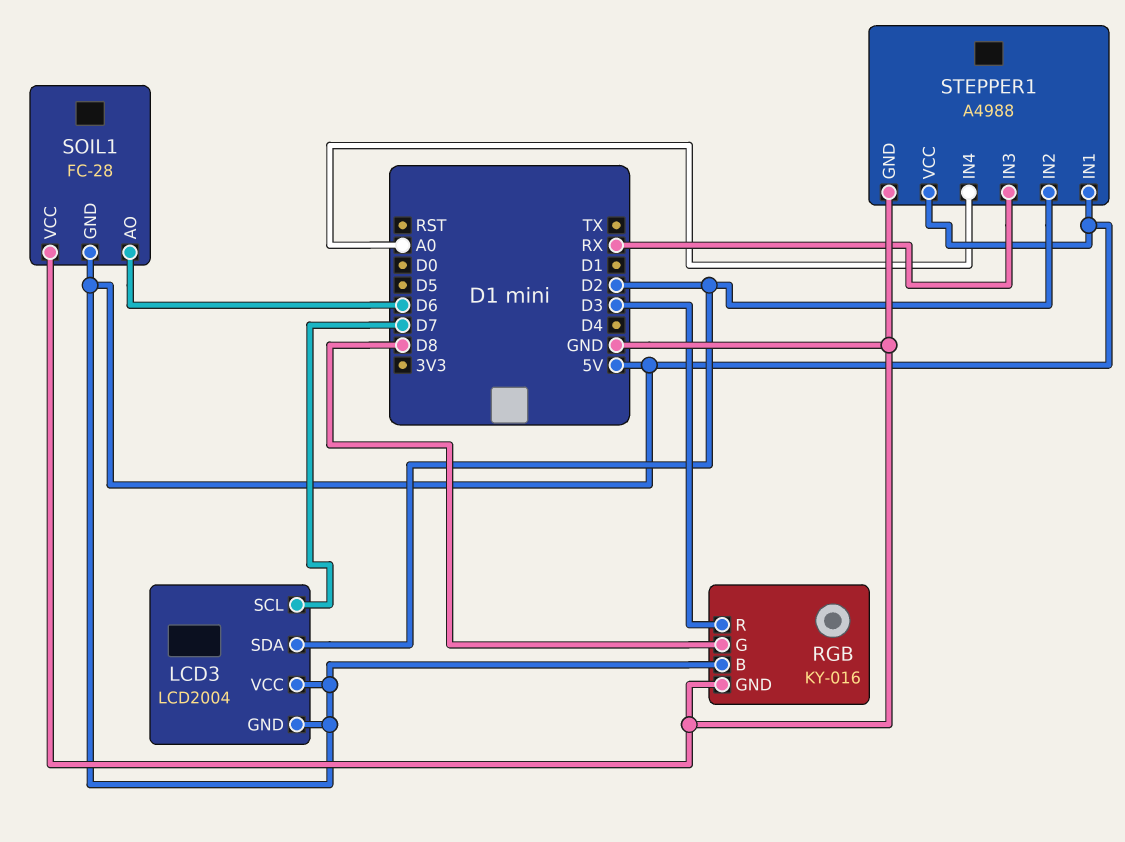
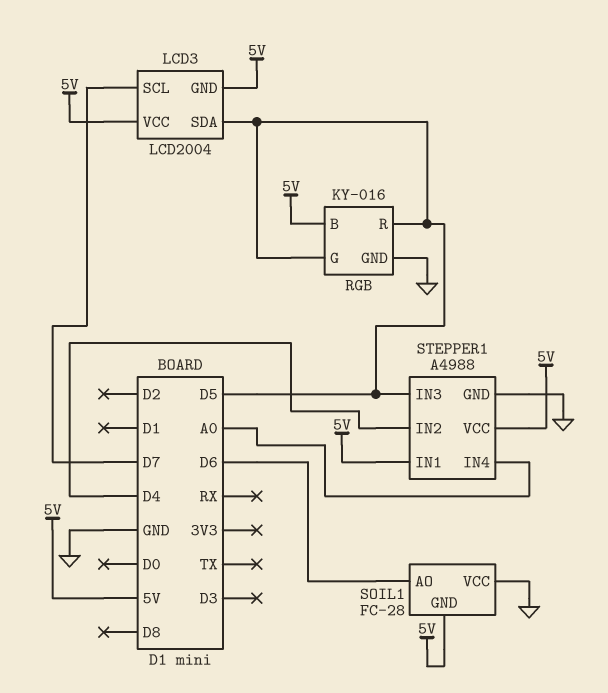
LCD3 pin SDA: D2 -> D5
RGB pin G: D8 -> D5
RGB pin R: D3 -> D5
STEPPER1 pin IN2: D2 -> D4
STEPPER1 pin IN3: RX -> D5

